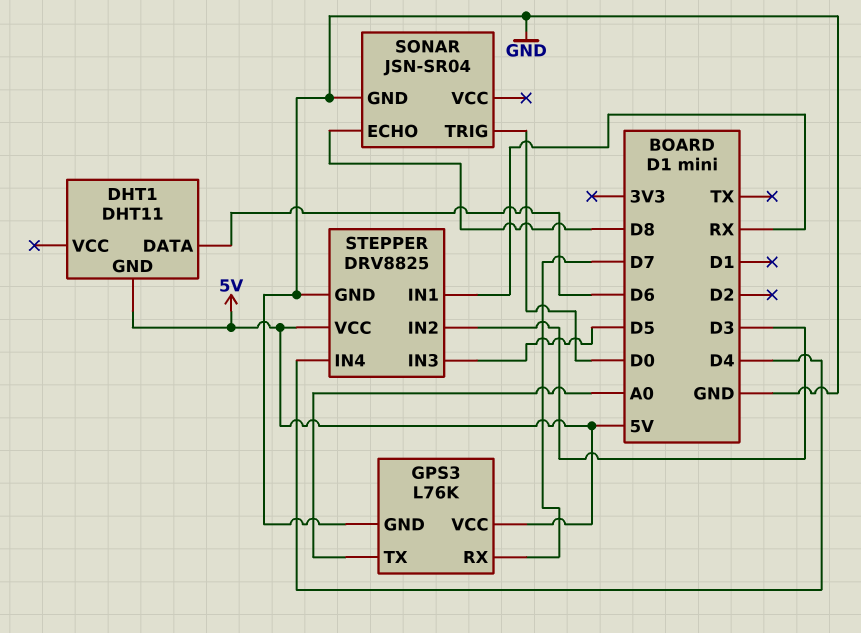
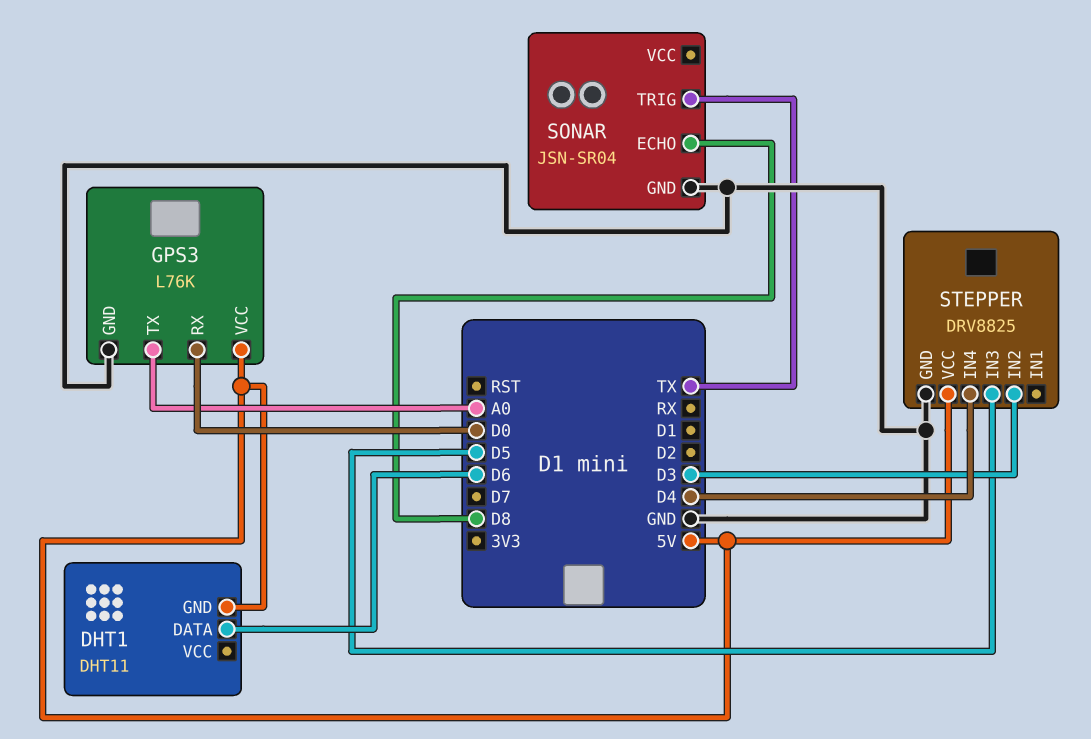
GPS3 pin RX: D7 -> D0
SONAR pin TRIG: D0 -> TX
STEPPER pin IN1: RX -> none

